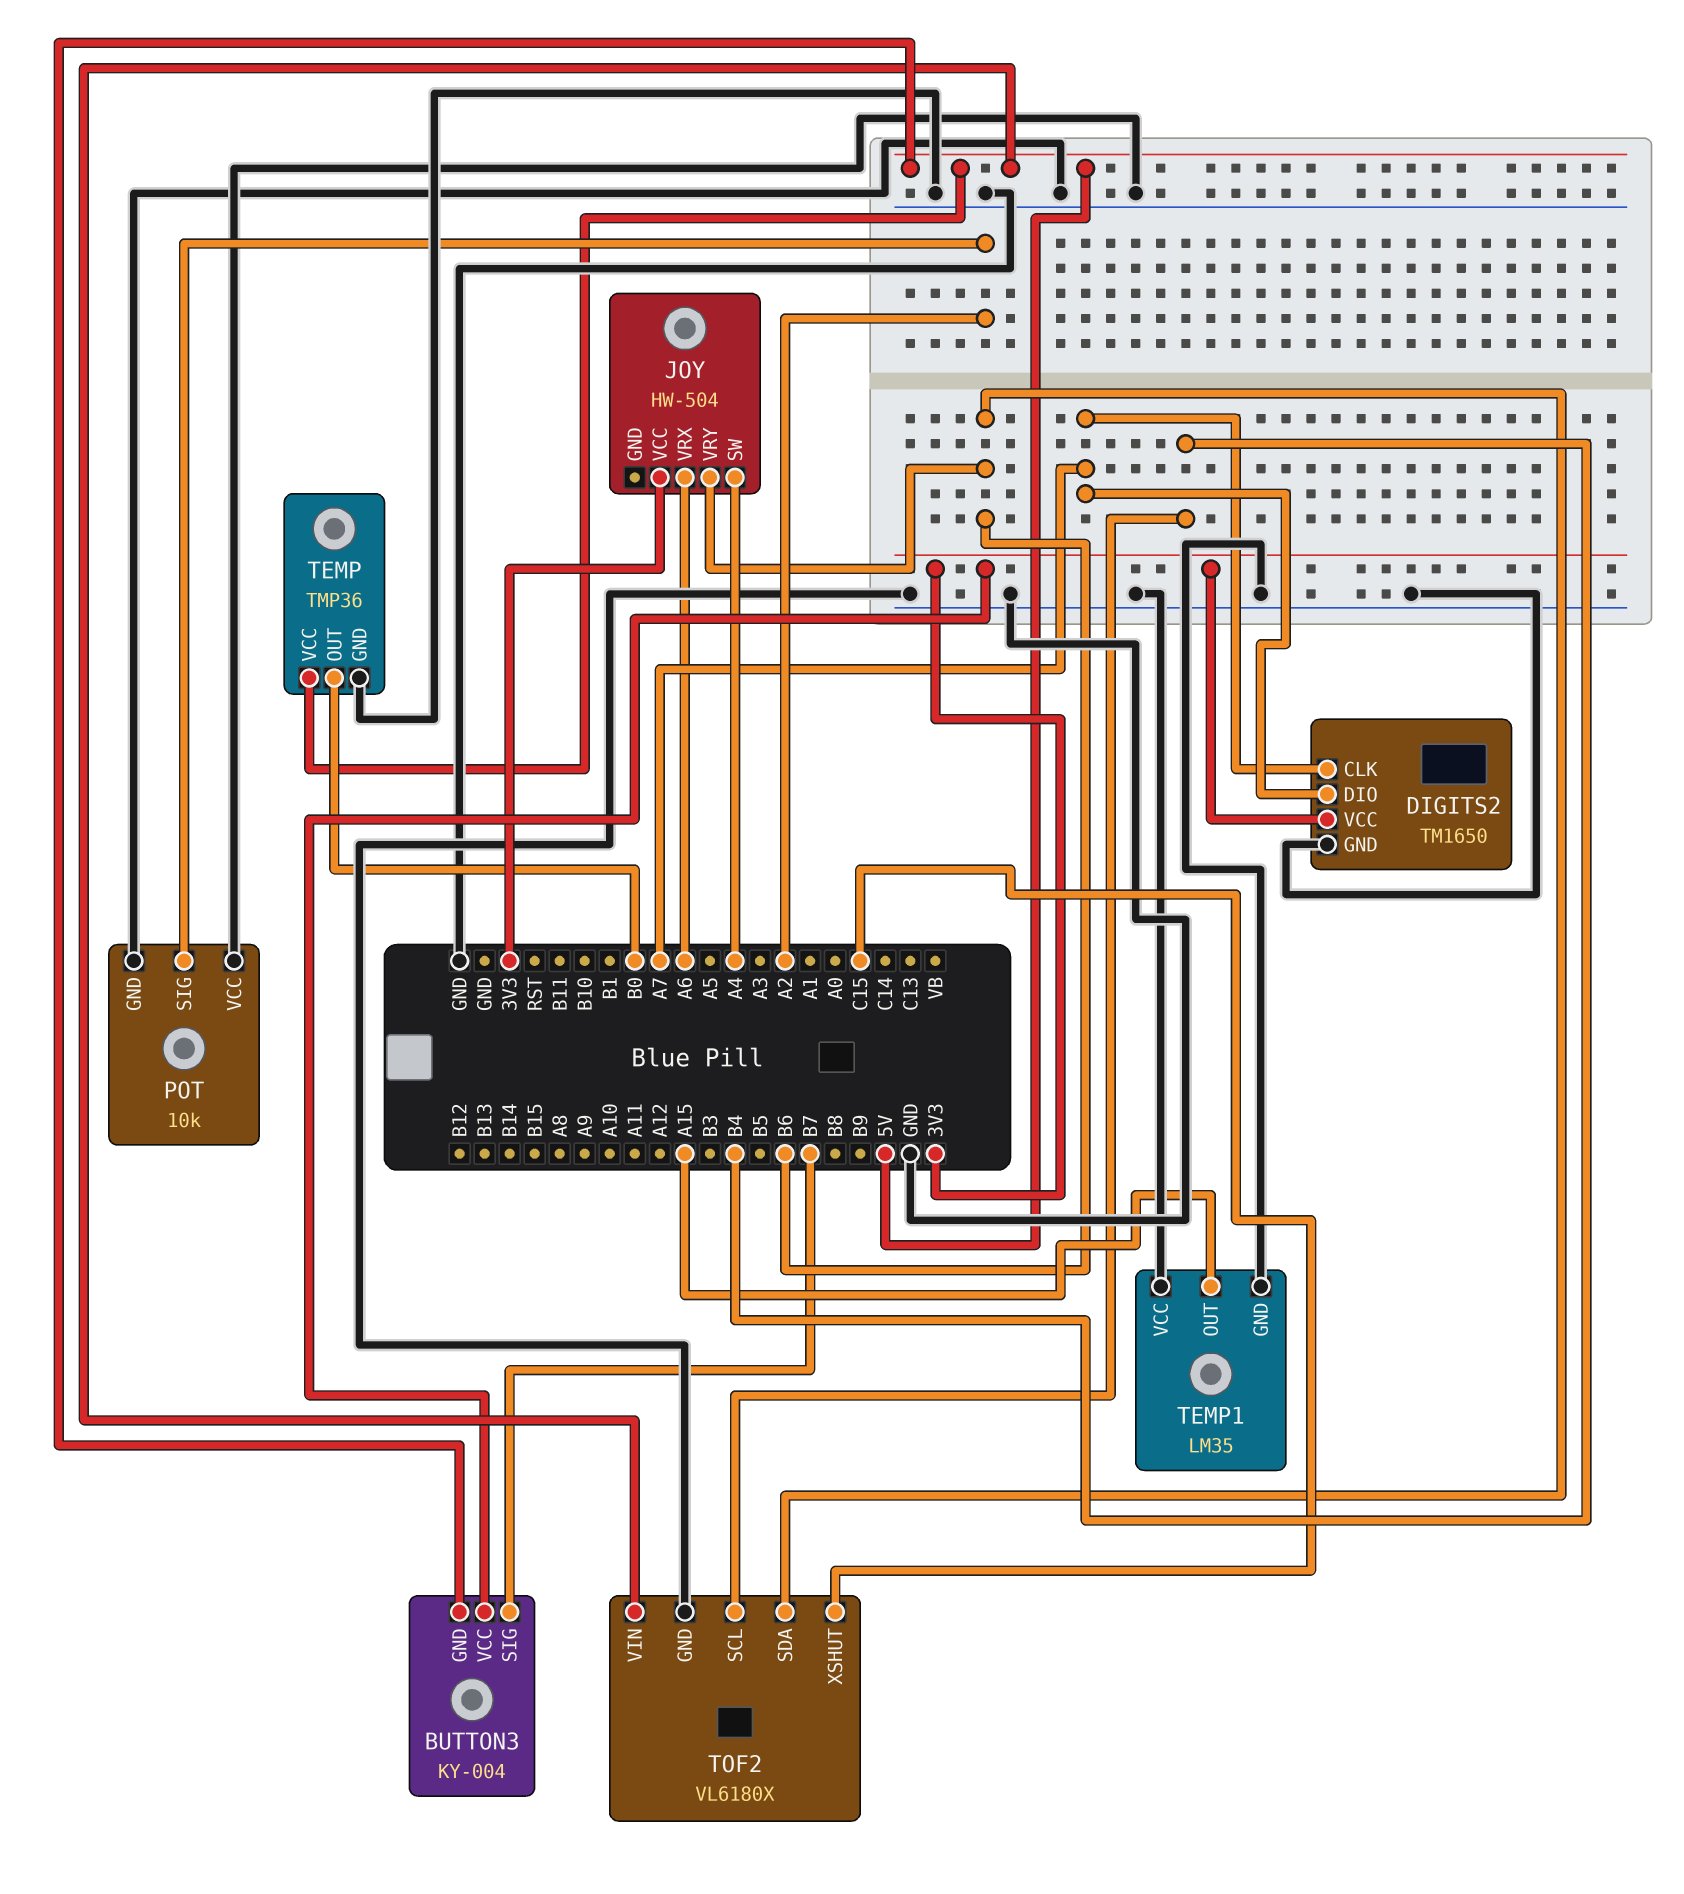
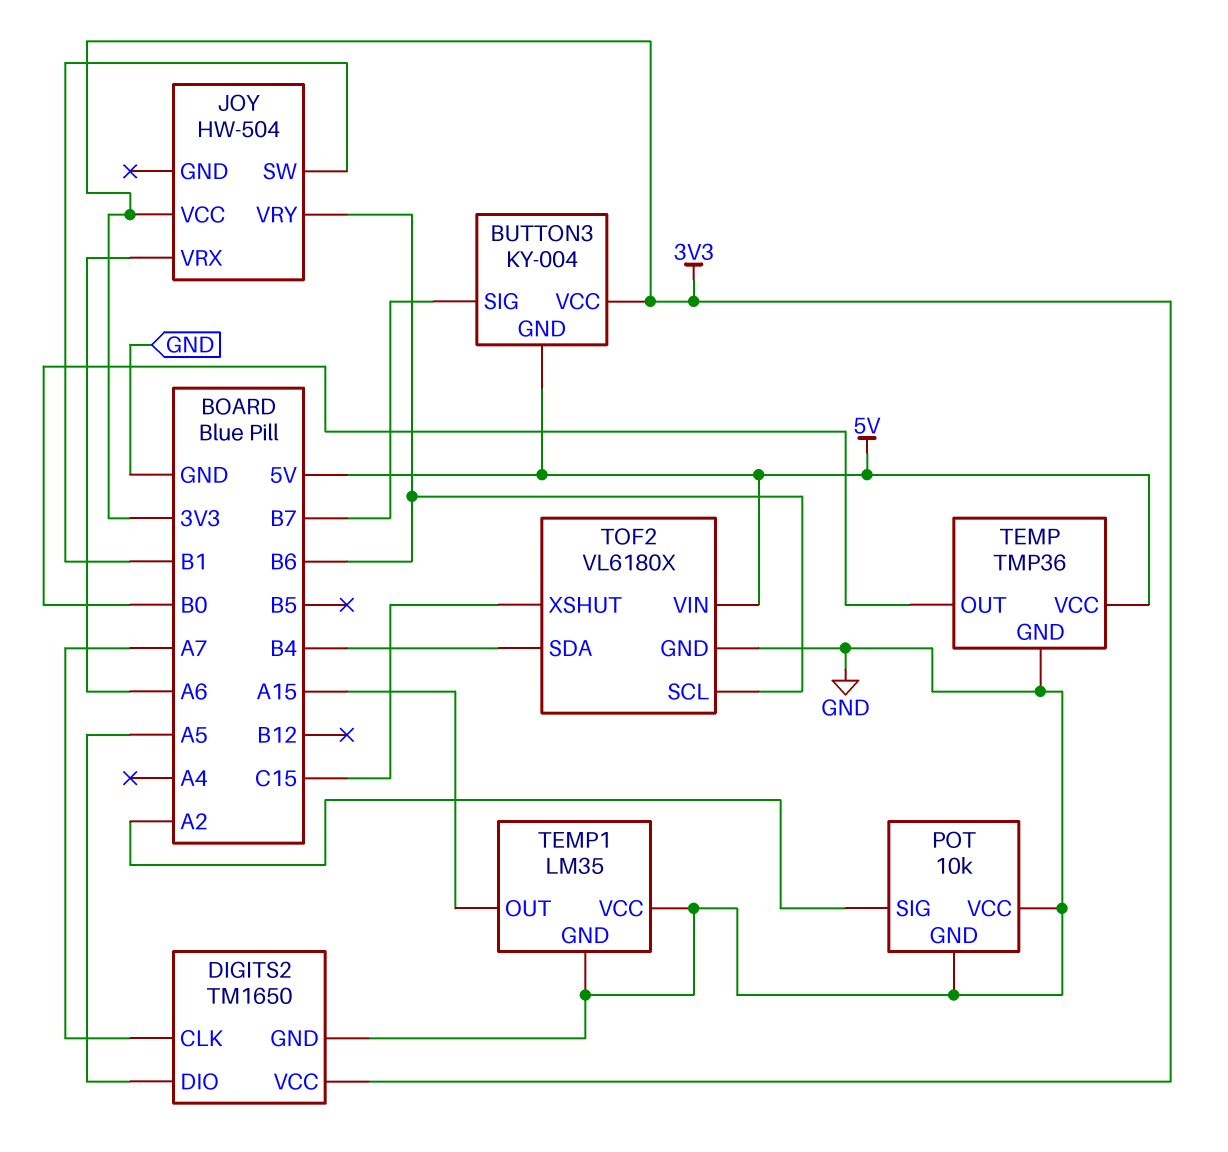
DIGITS2 pin DIO: A7 -> A5
JOY pin SW: A4 -> B1
TOF2 pin SCL: B4 -> B6
TOF2 pin SDA: B6 -> B4

